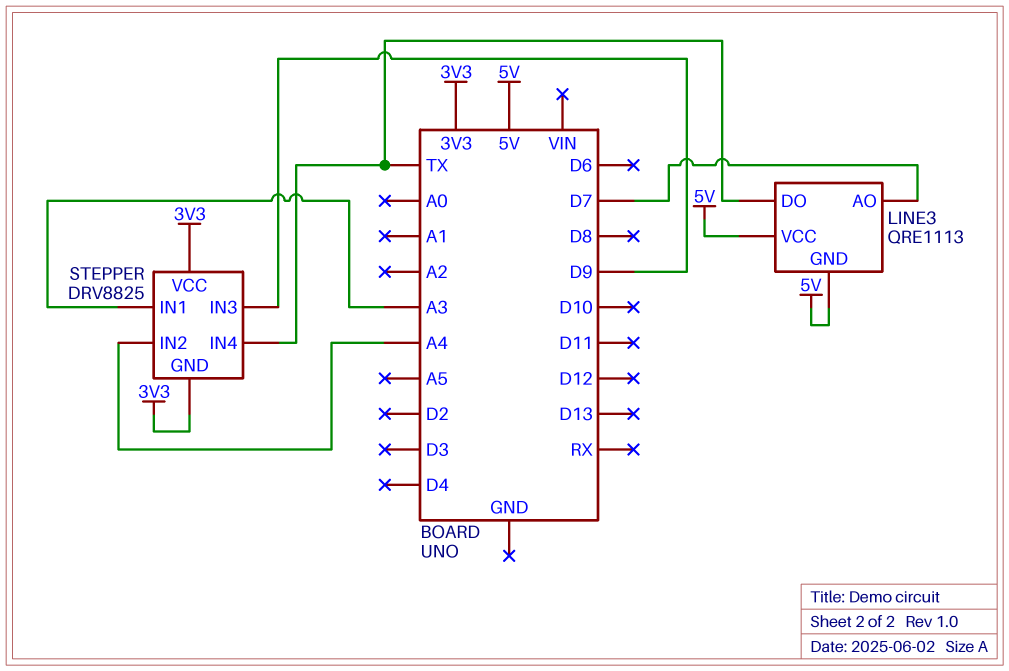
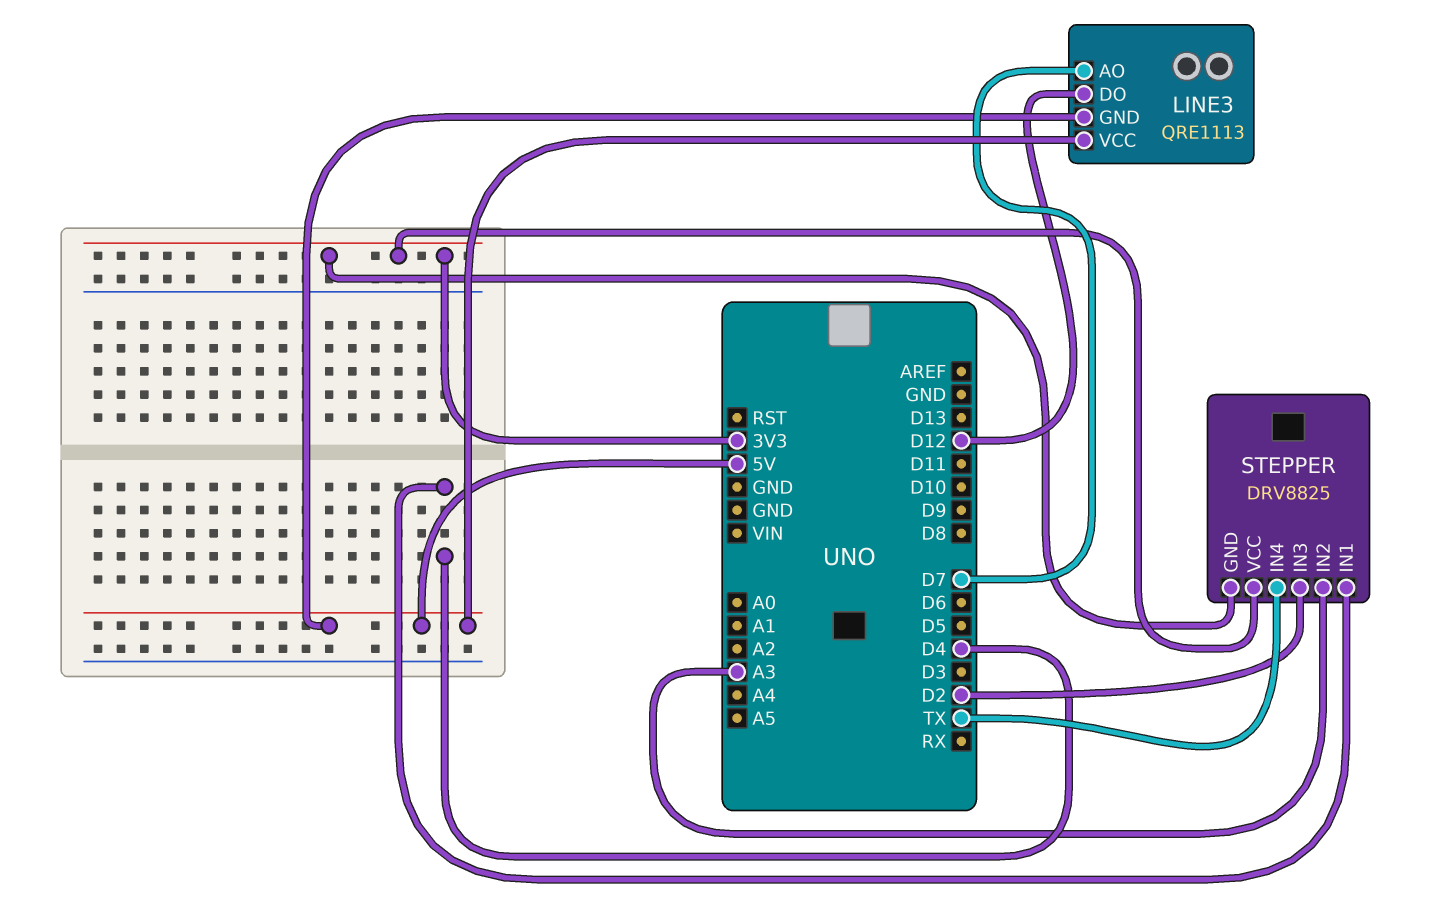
LINE3 pin DO: TX -> D12
STEPPER pin IN1: A3 -> D4
STEPPER pin IN2: A4 -> A3
STEPPER pin IN3: D9 -> D2

